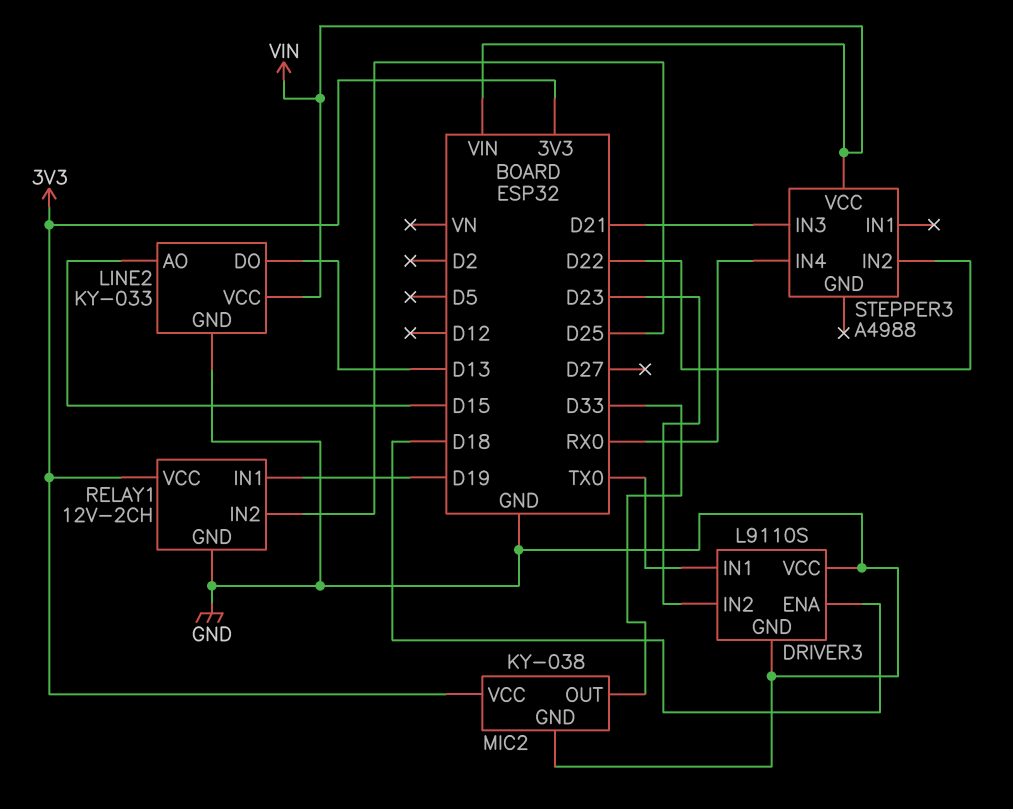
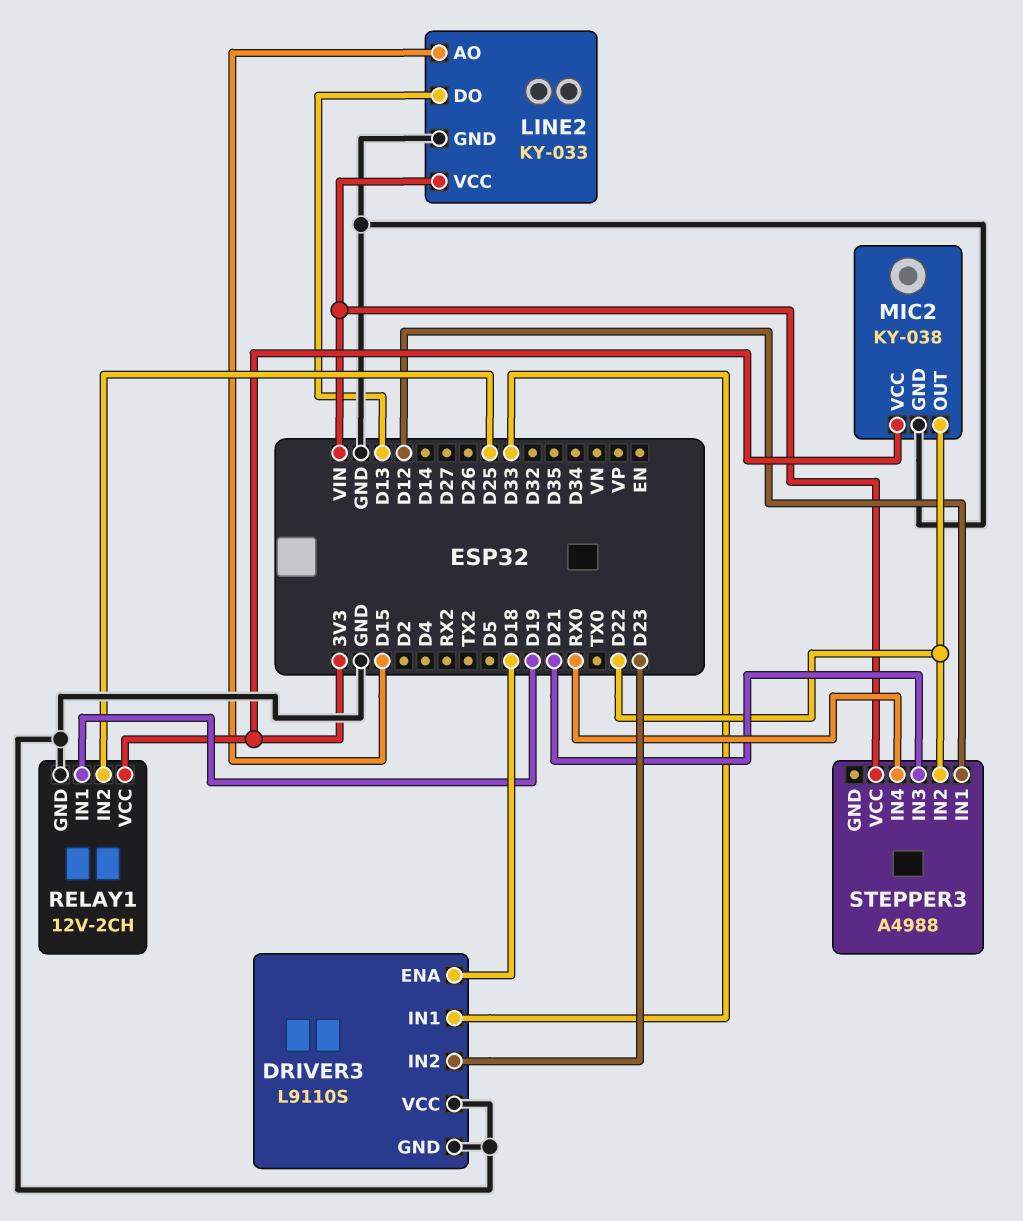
DRIVER3 pin IN1: TX0 -> D33
MIC2 pin OUT: D33 -> D22
STEPPER3 pin IN1: none -> D12

